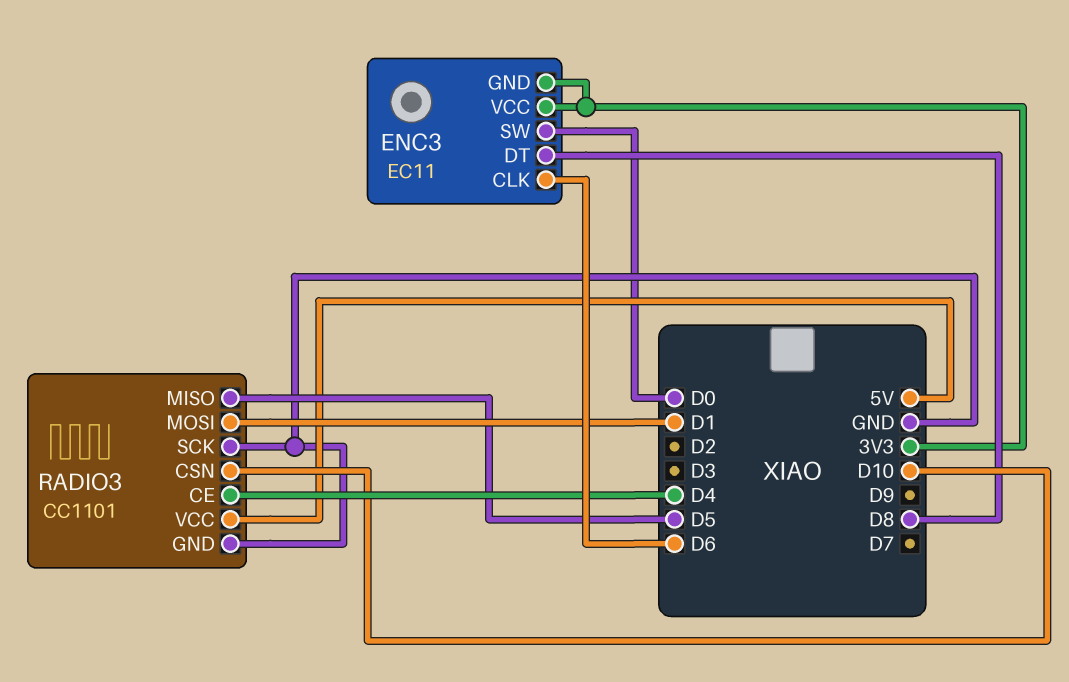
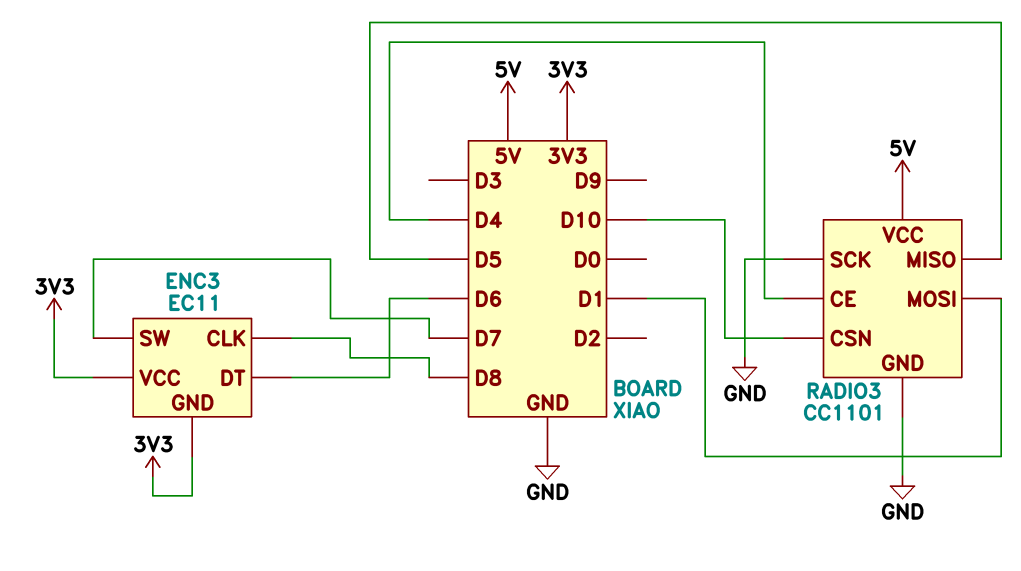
ENC3 pin CLK: D6 -> D8
ENC3 pin DT: D8 -> D6
ENC3 pin SW: D0 -> D7

